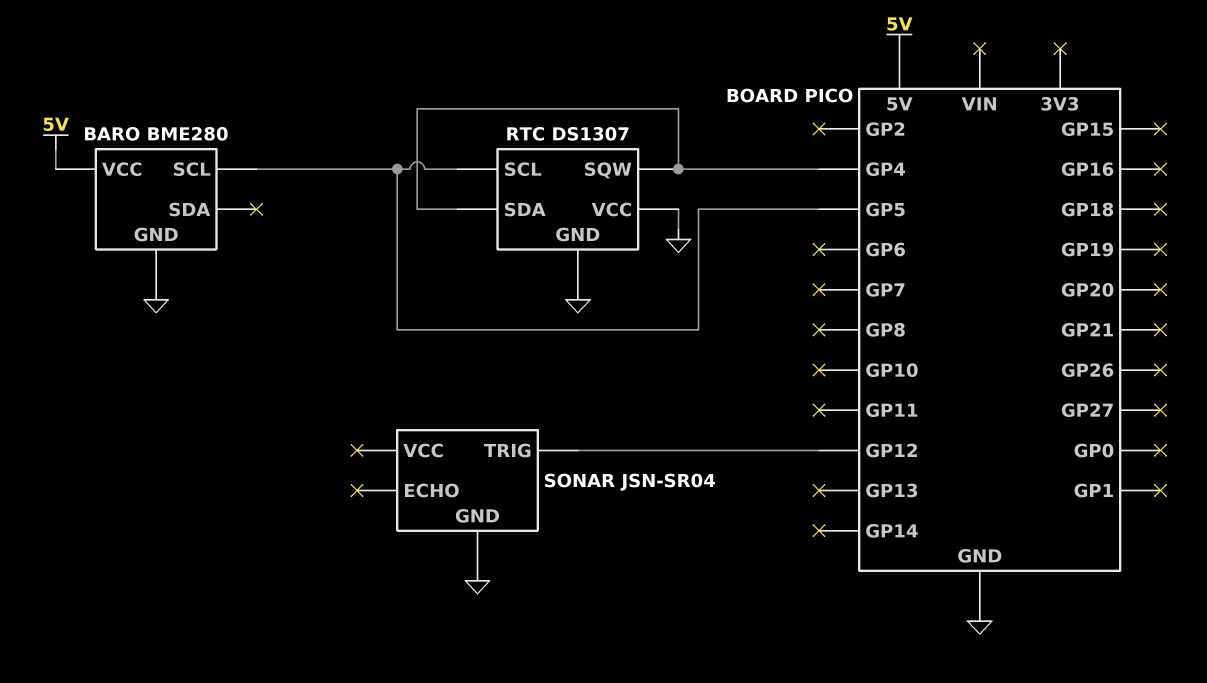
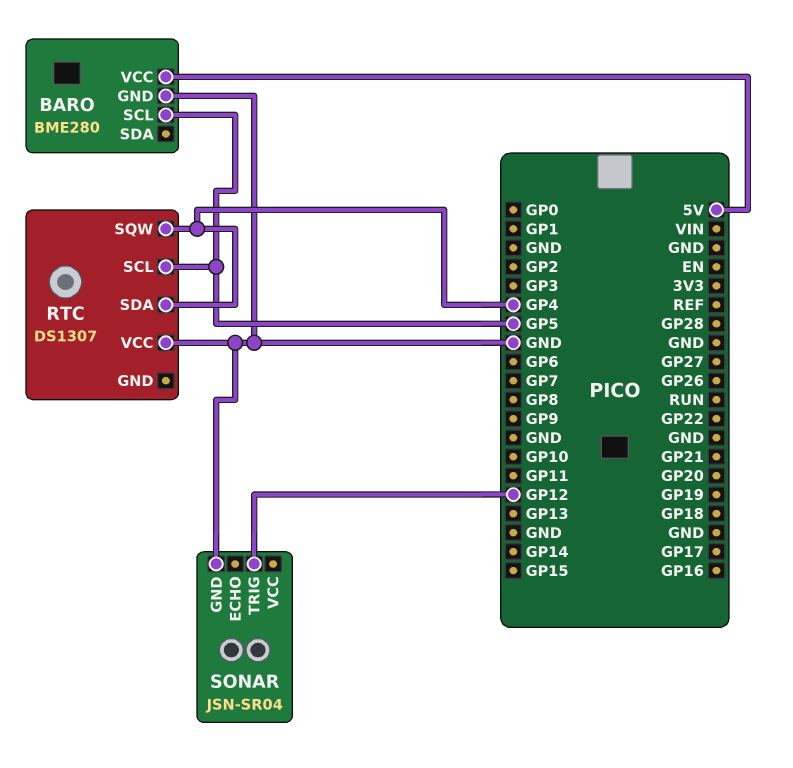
RTC pin GND: GND -> none

